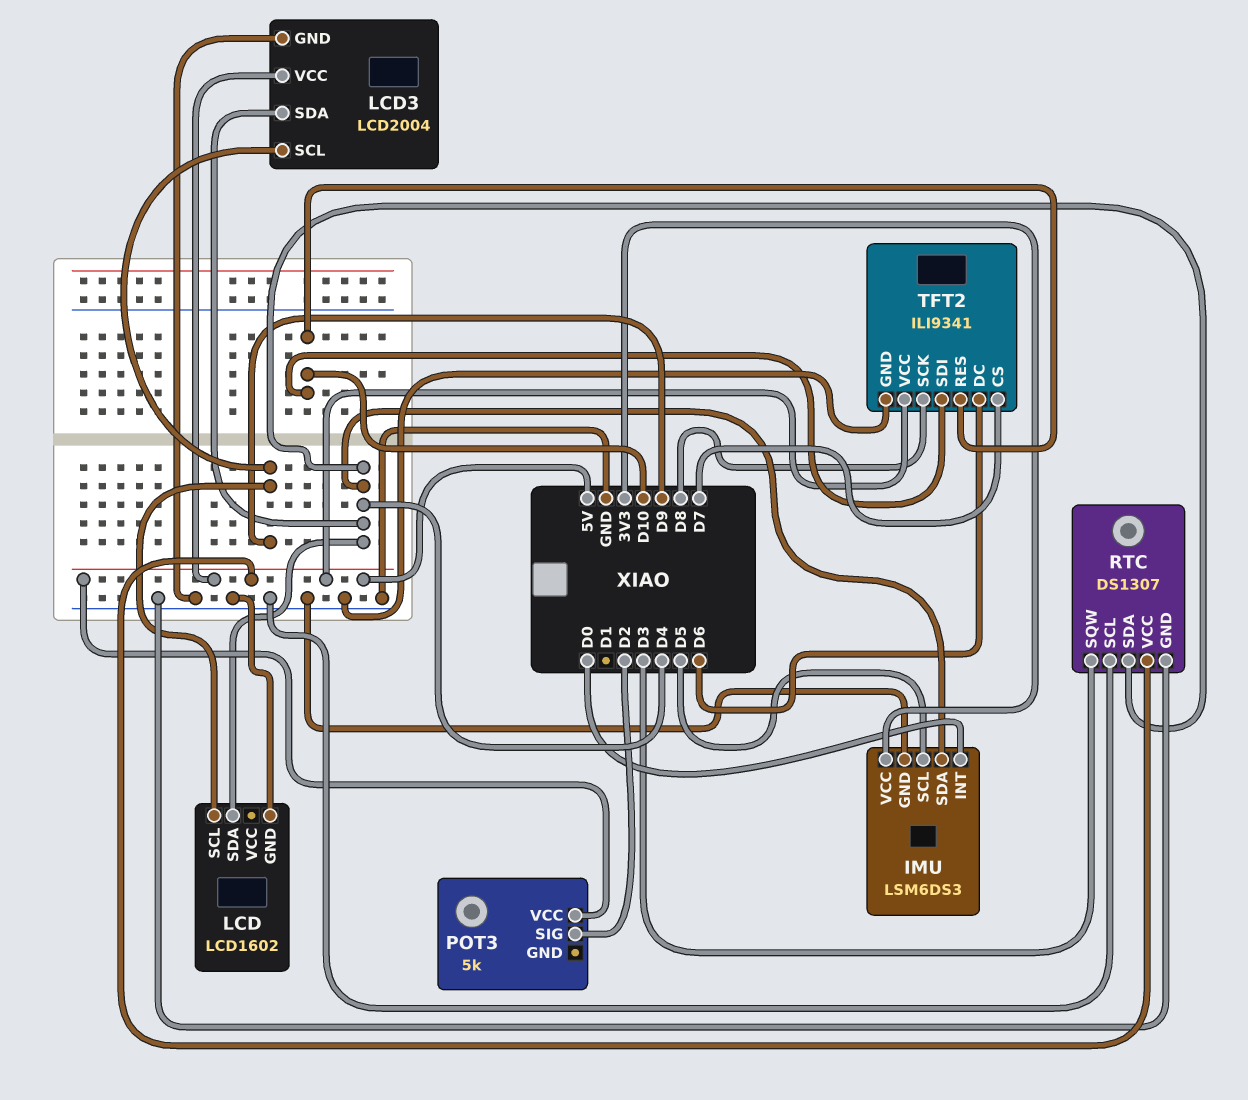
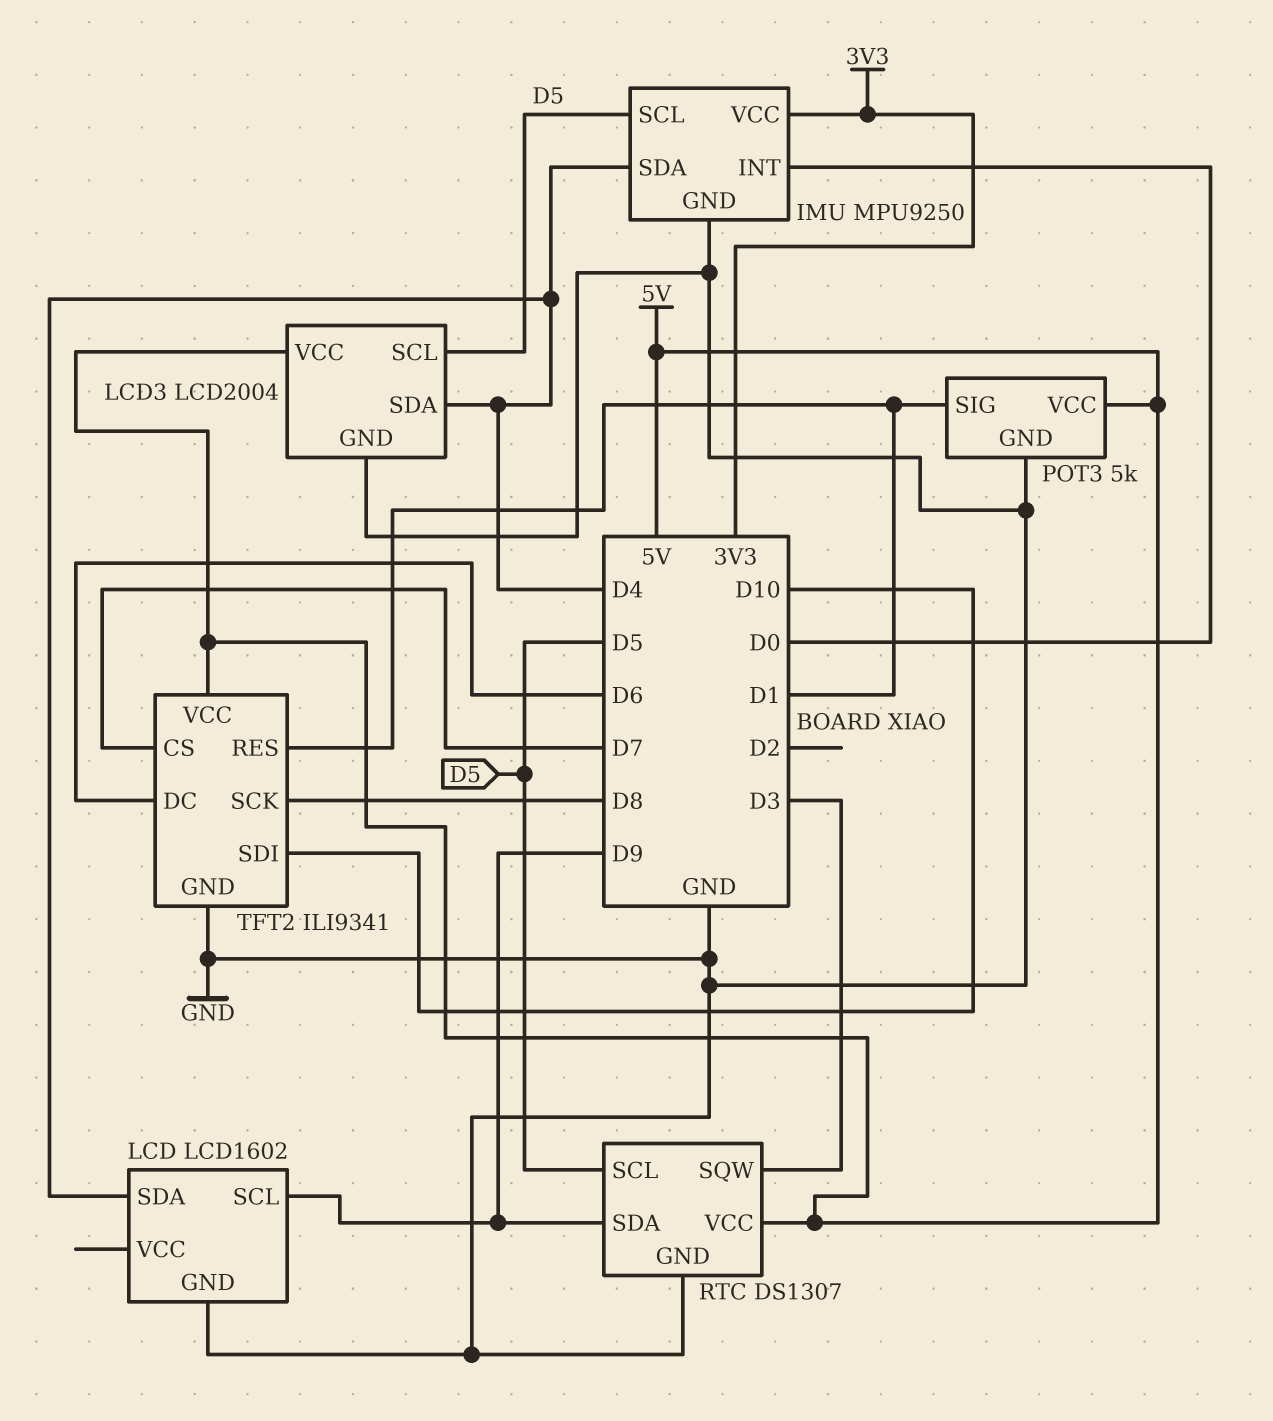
IMU: LSM6DS3 -> MPU9250
LCD3 pin SCL: D9 -> D5
POT3 pin GND: none -> GND
POT3 pin SIG: D2 -> D1
RTC pin SCL: GND -> D5
RTC pin SDA: D4 -> D9
TFT2 pin RES: D10 -> D1

